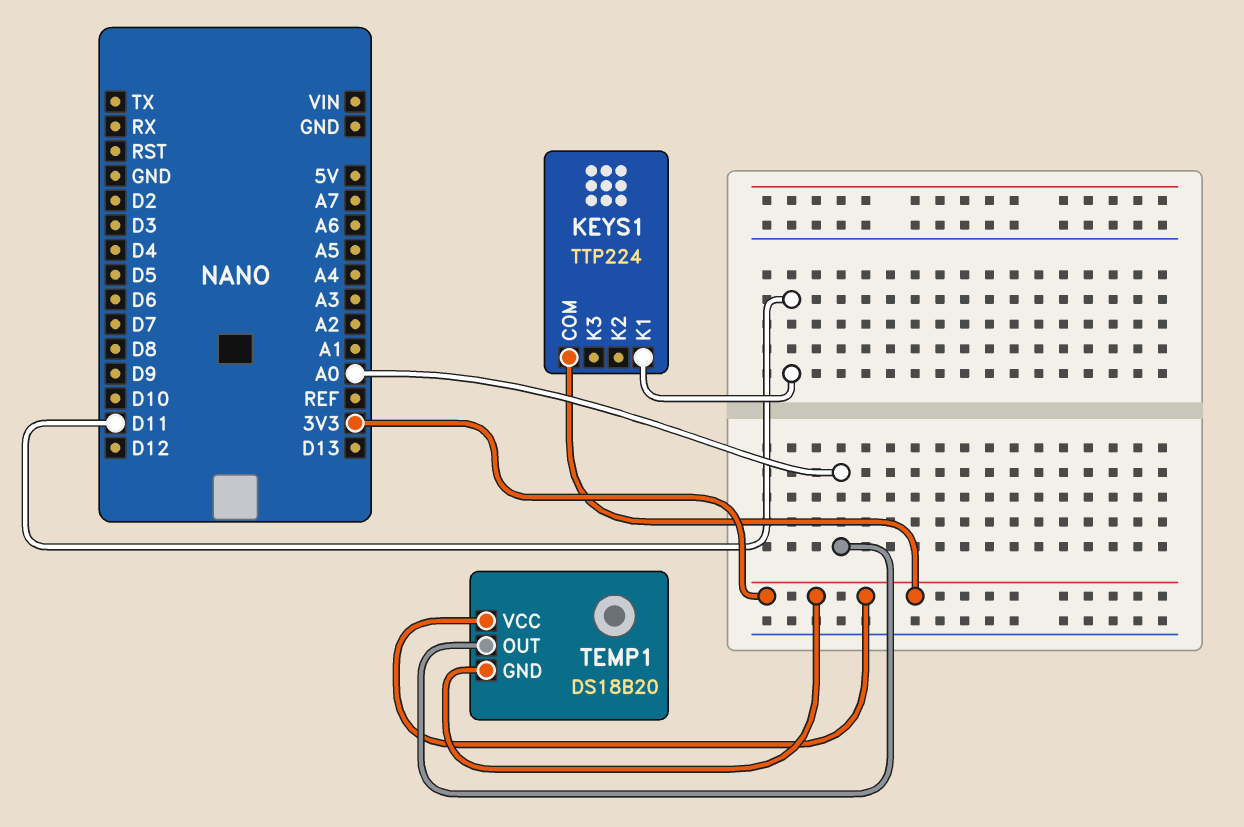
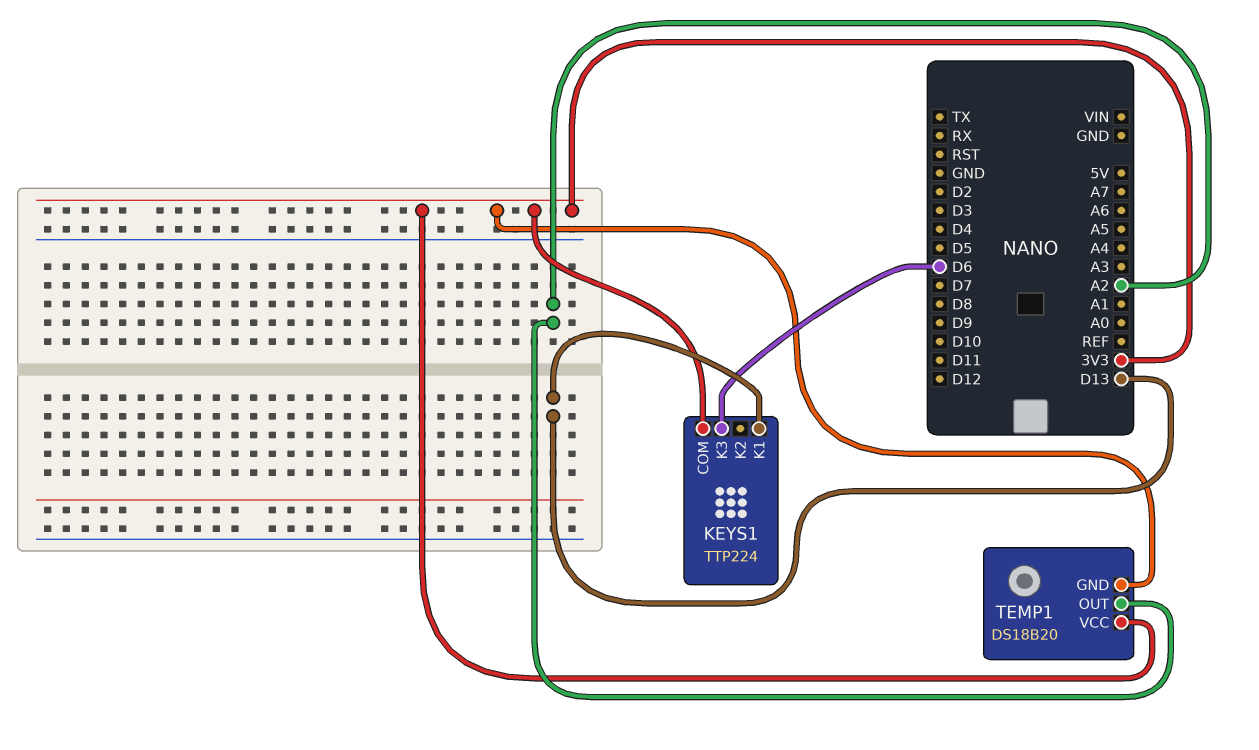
KEYS1 pin K1: D11 -> D13
KEYS1 pin K3: none -> D6
TEMP1 pin OUT: A0 -> A2

